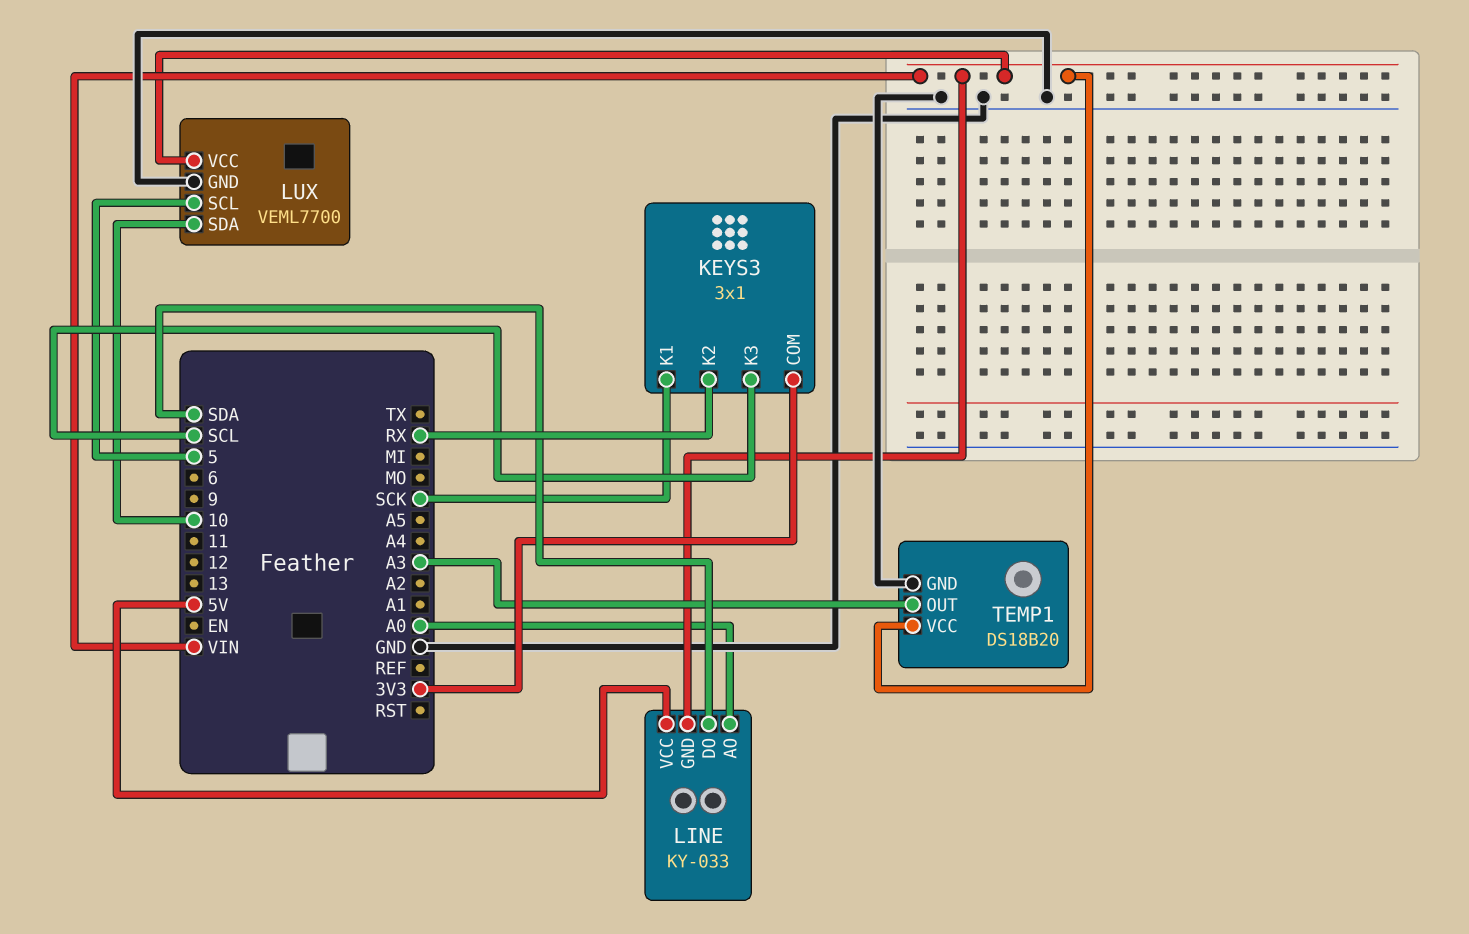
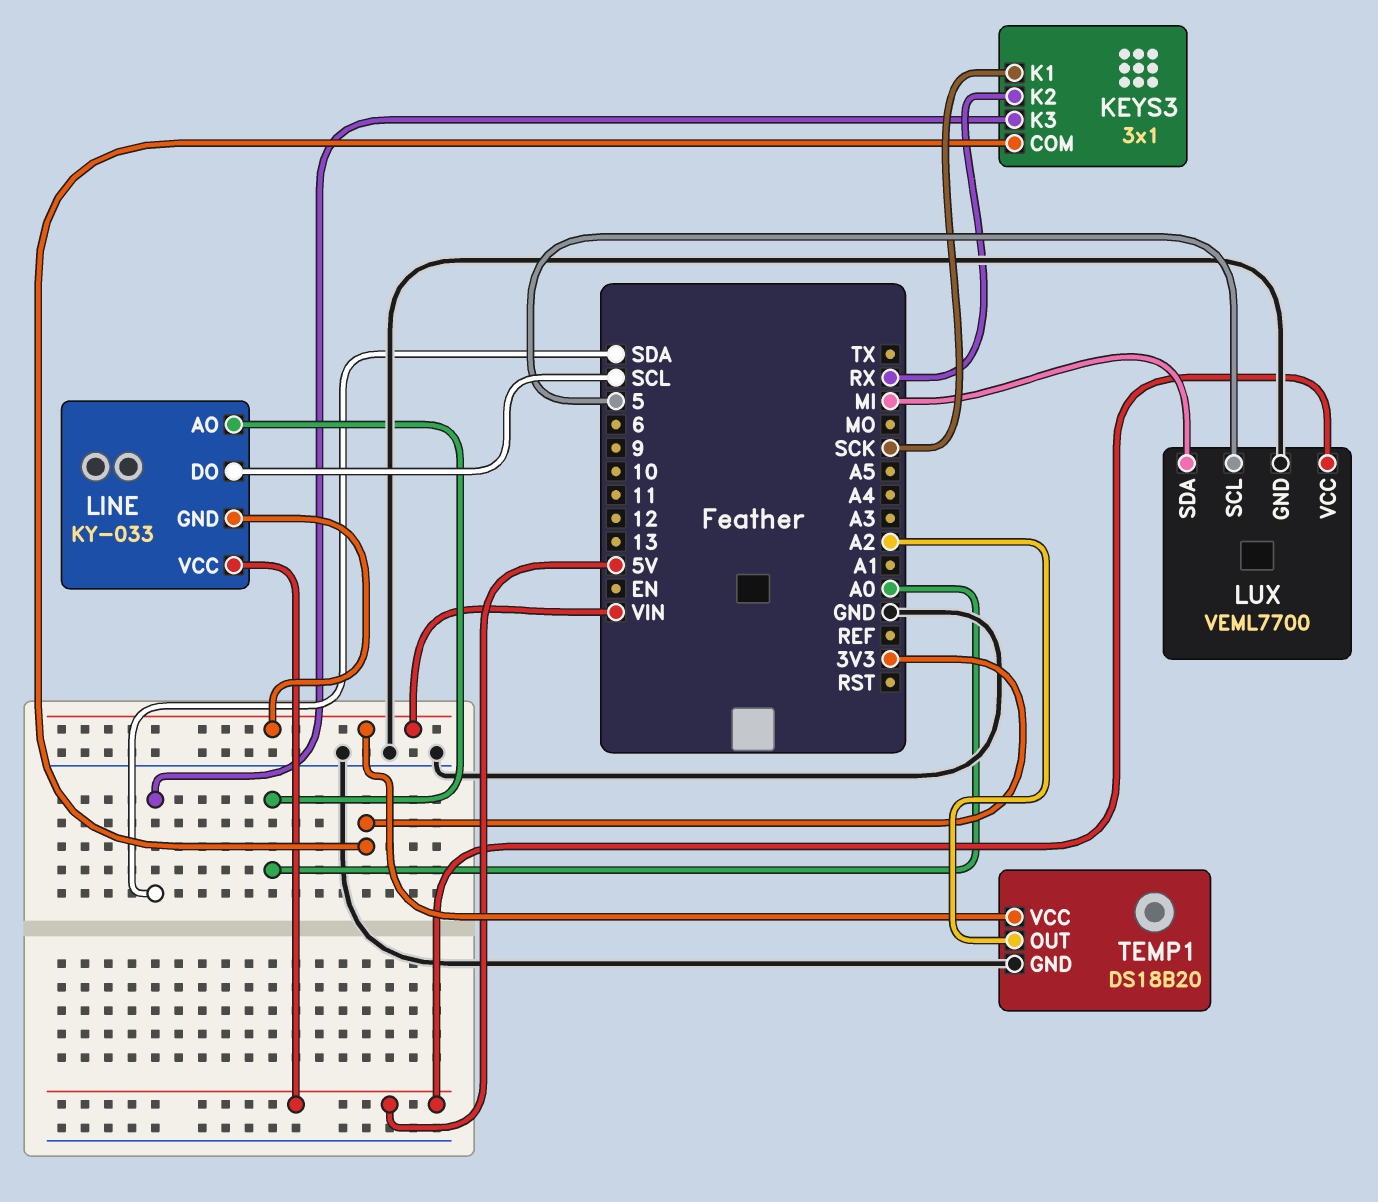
KEYS3 pin K3: SCL -> SDA
LINE pin DO: SDA -> SCL
LUX pin SDA: 10 -> MI
LUX pin VCC: VIN -> 5V
TEMP1 pin OUT: A3 -> A2

